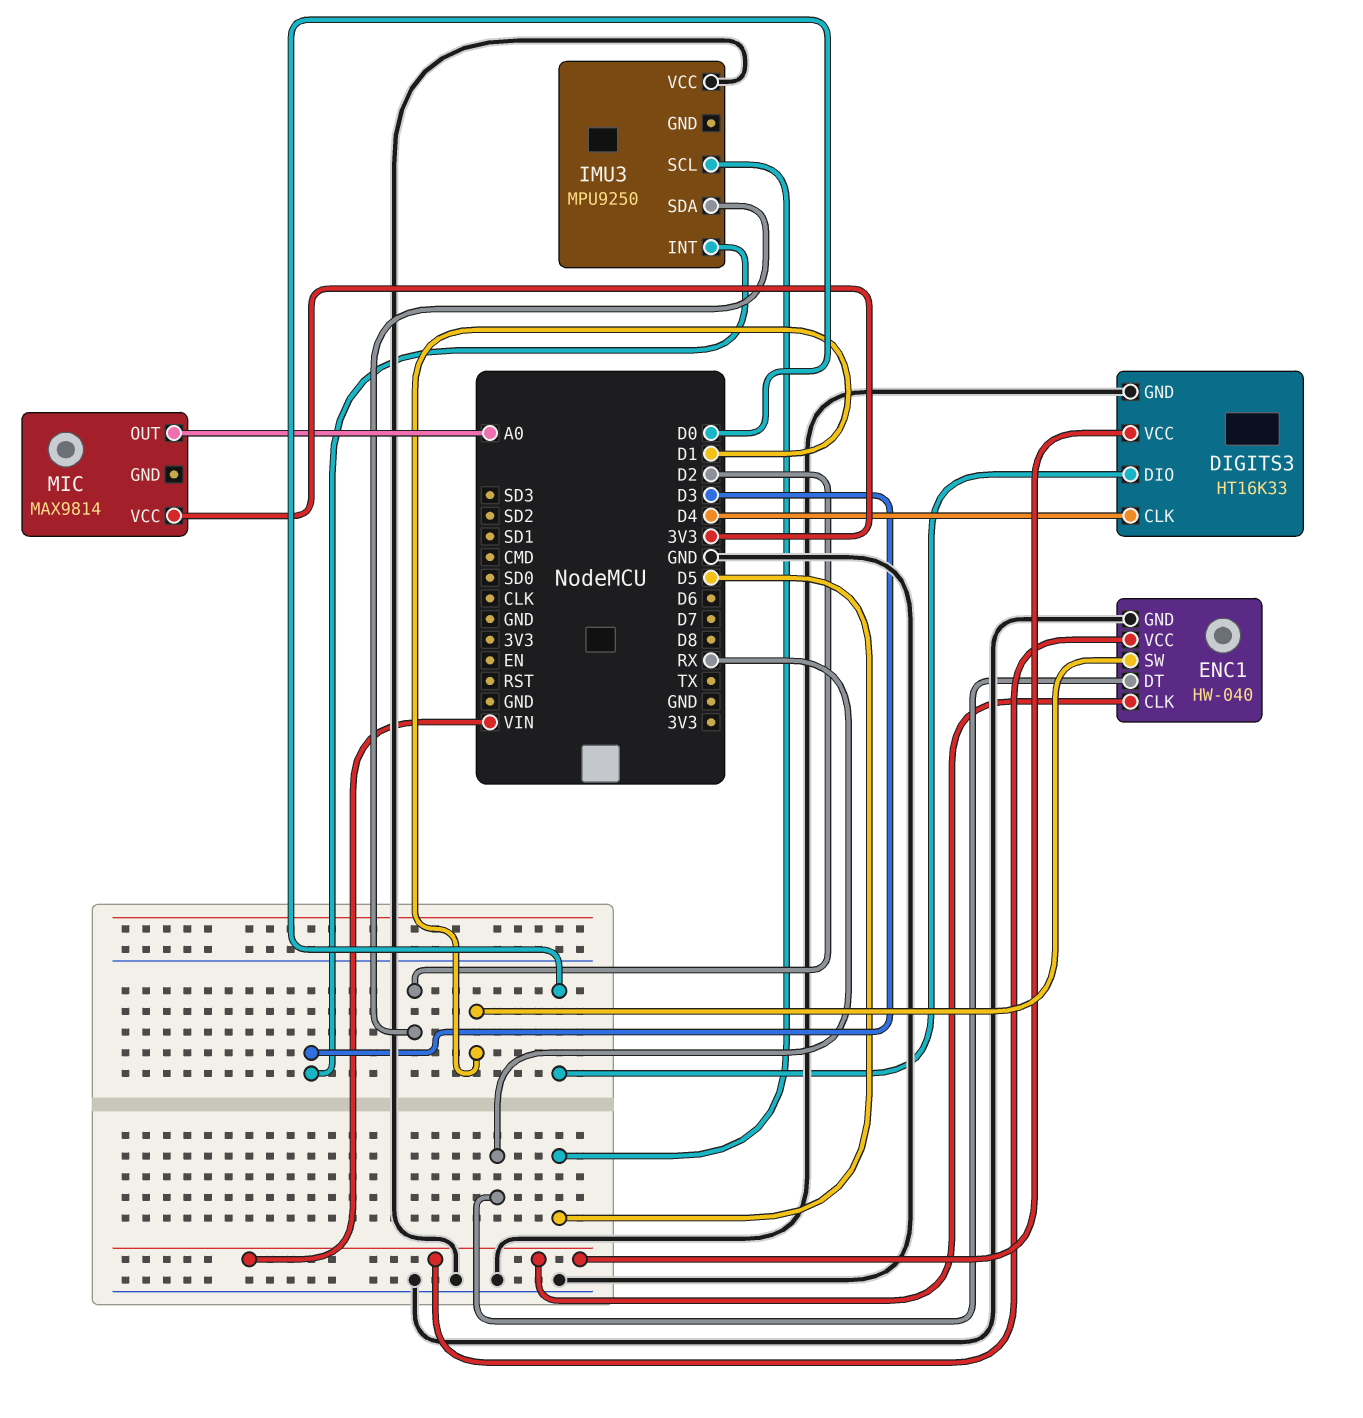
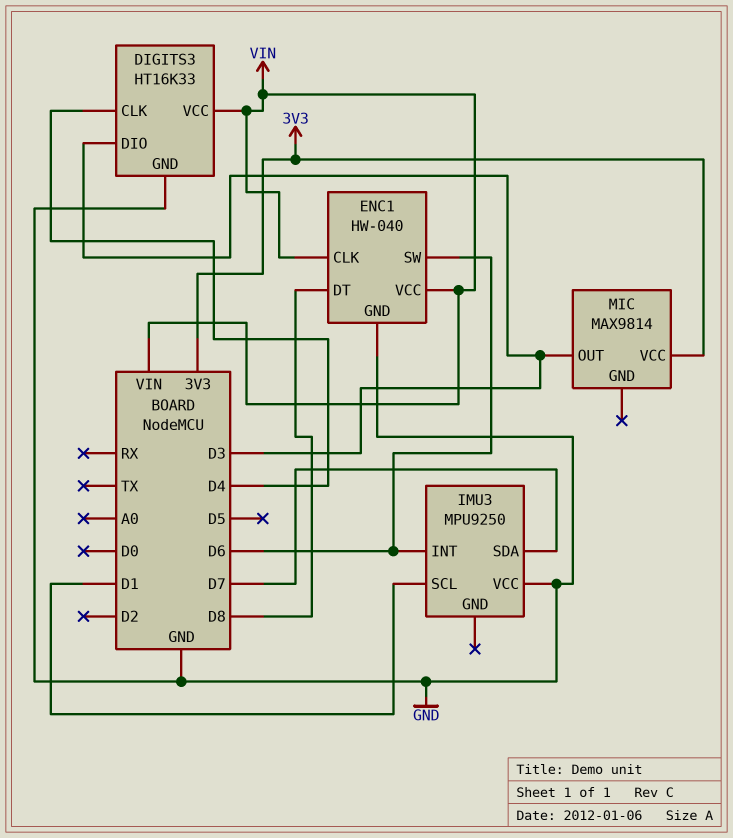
DIGITS3 pin DIO: D0 -> D3
ENC1 pin DT: RX -> D8
ENC1 pin SW: D1 -> D6
IMU3 pin INT: D3 -> D6
IMU3 pin SCL: D5 -> D1
IMU3 pin SDA: D2 -> D7
MIC pin OUT: A0 -> D3

